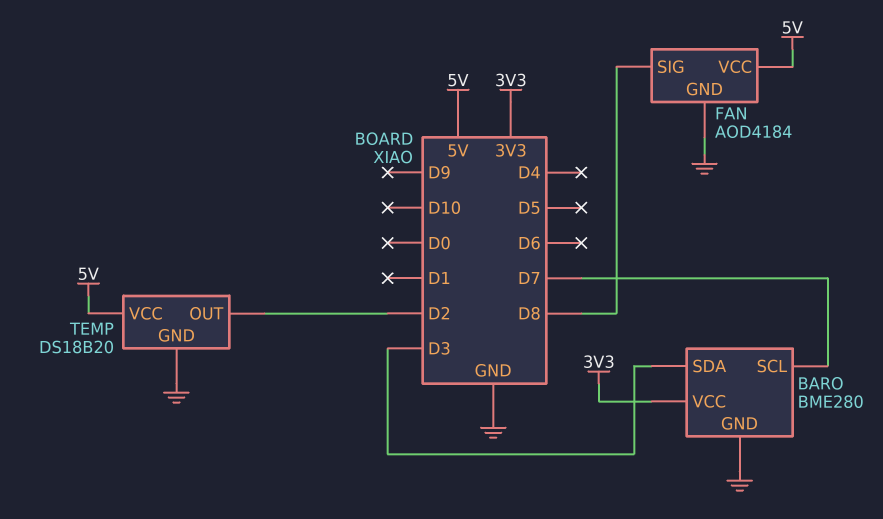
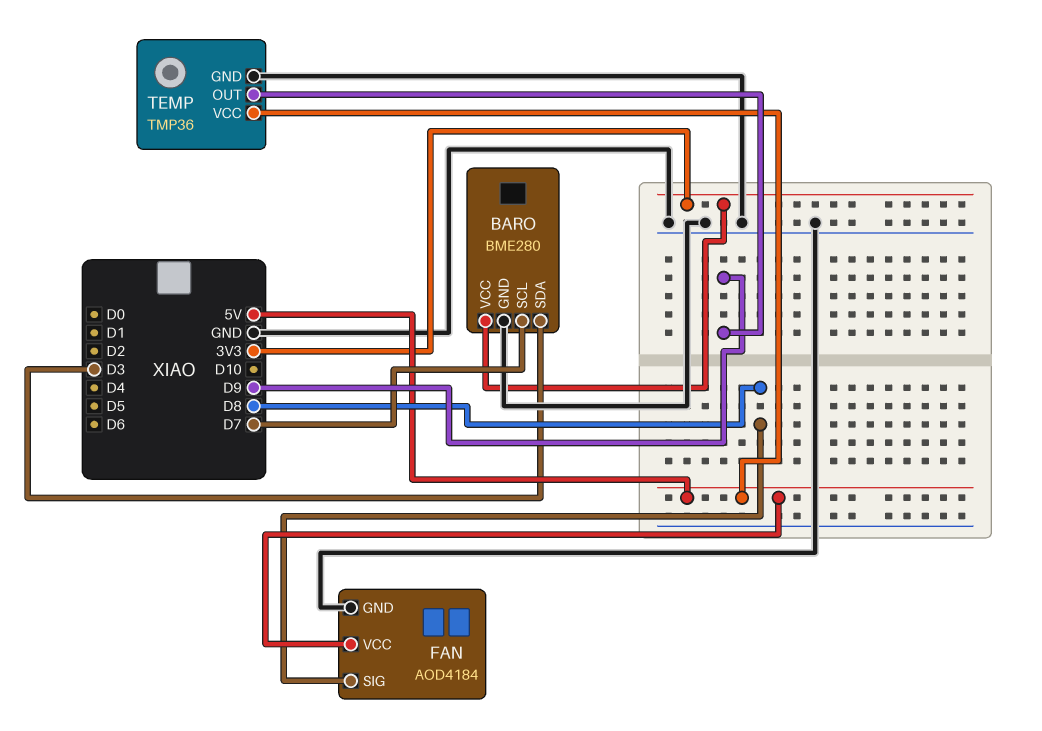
TEMP: DS18B20 -> TMP36
TEMP pin OUT: D2 -> D9

